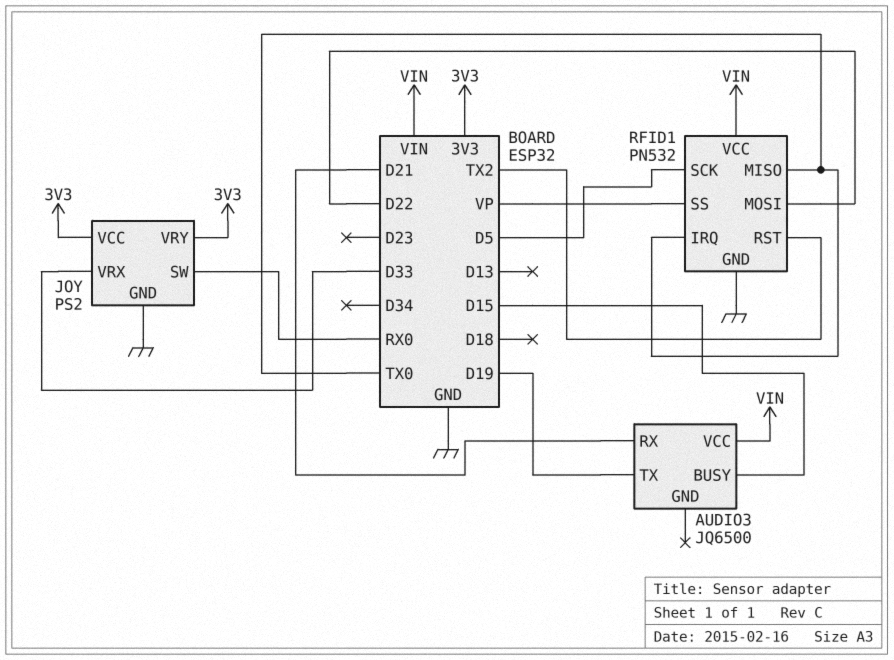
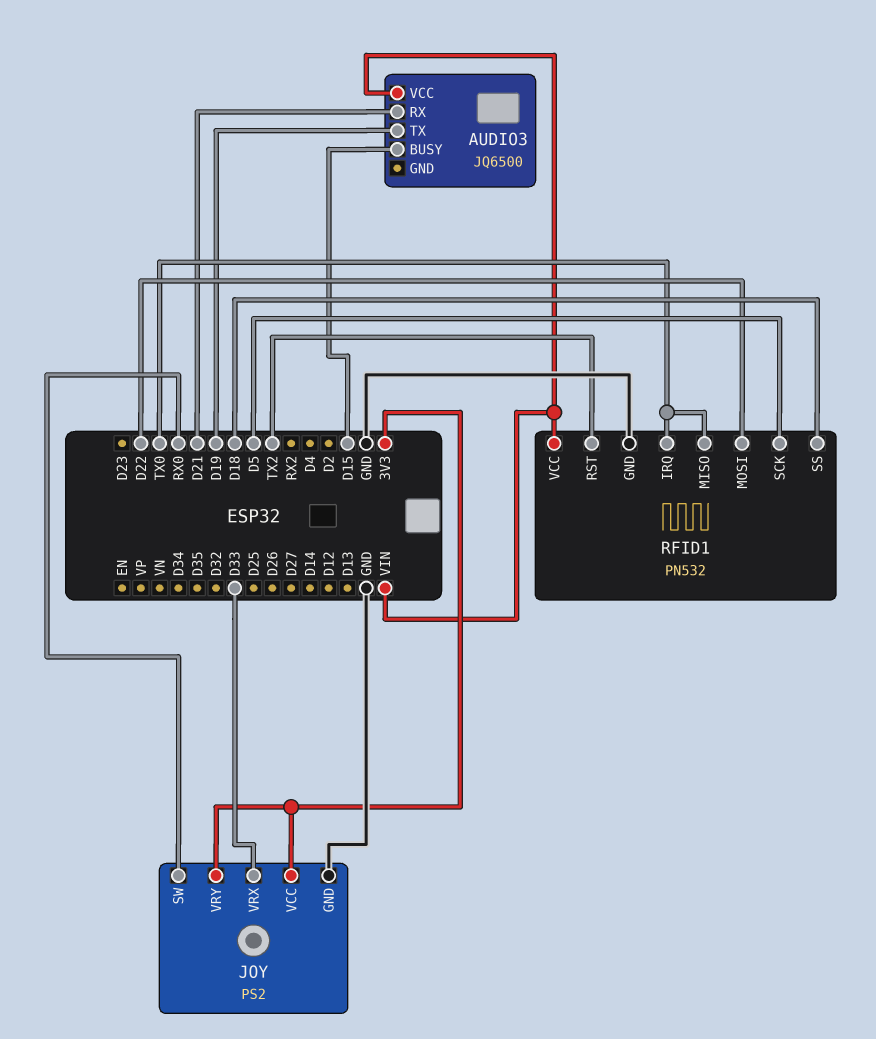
RFID1 pin SS: VP -> D18

